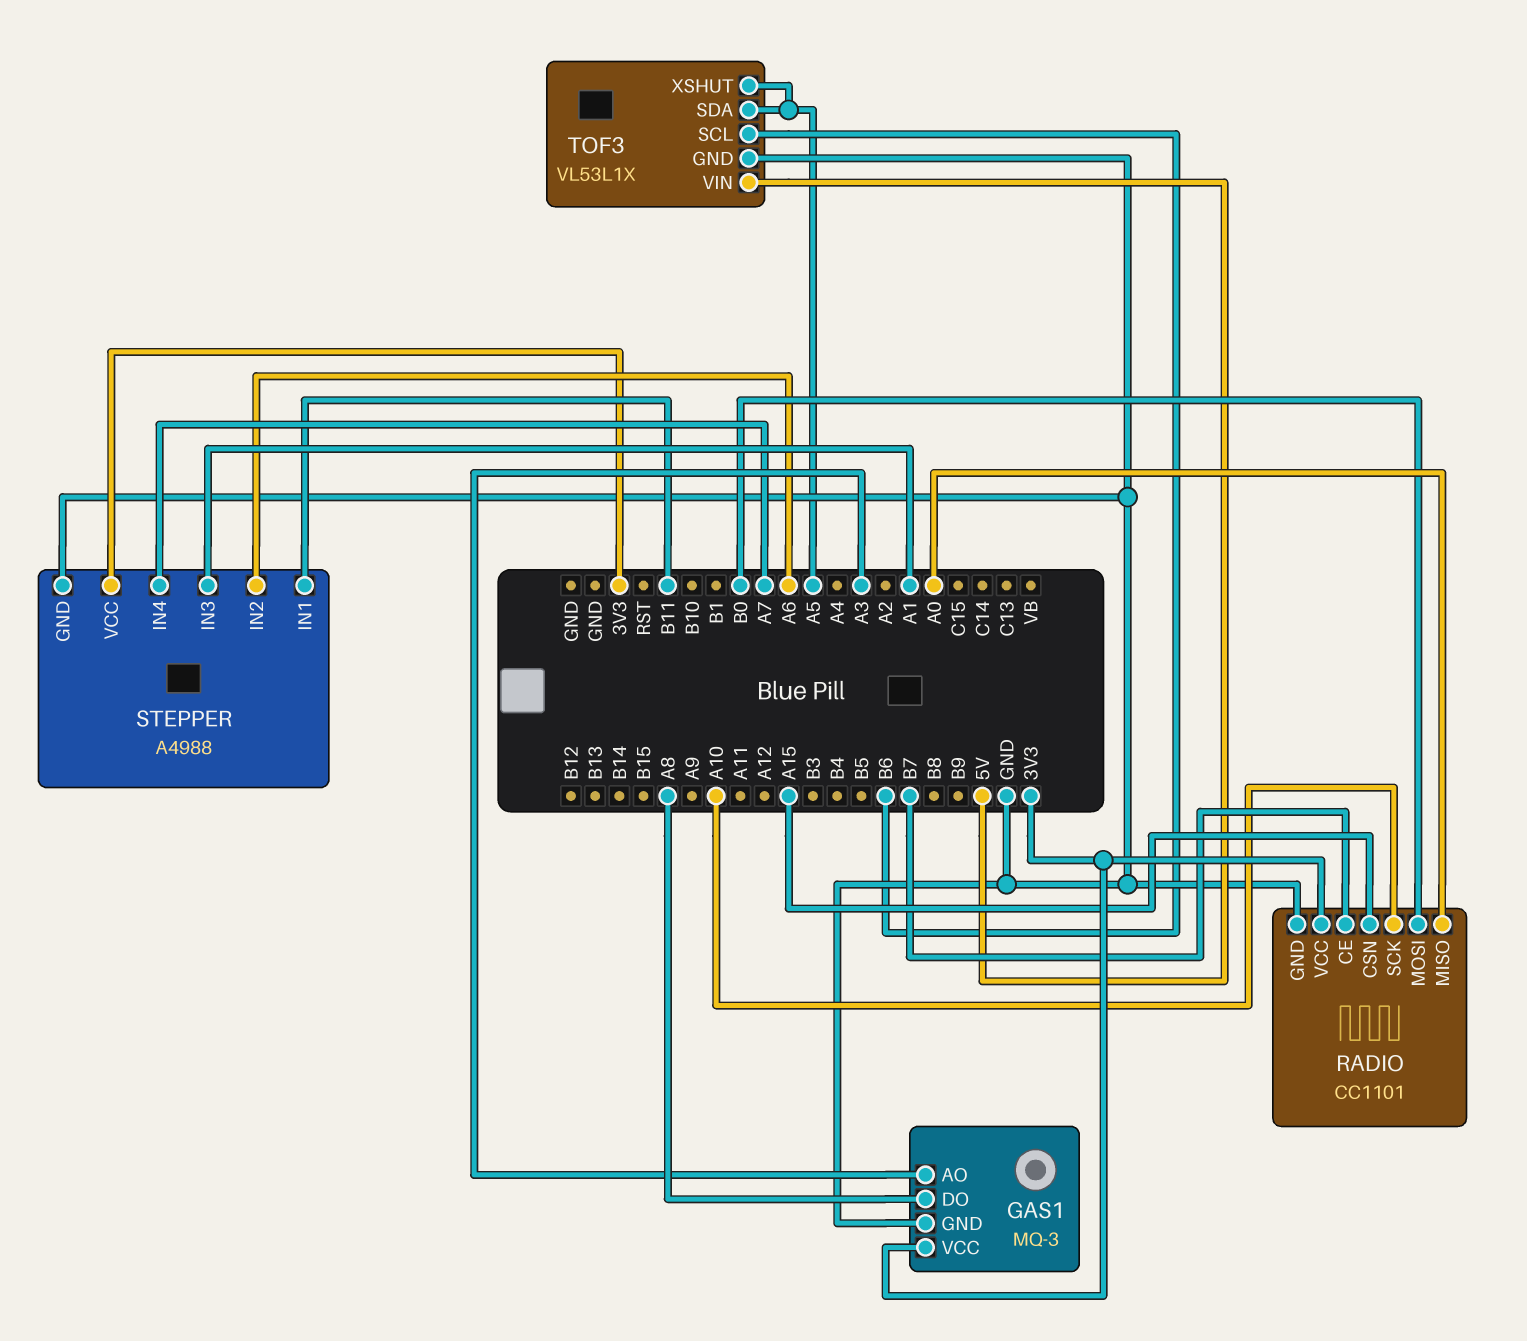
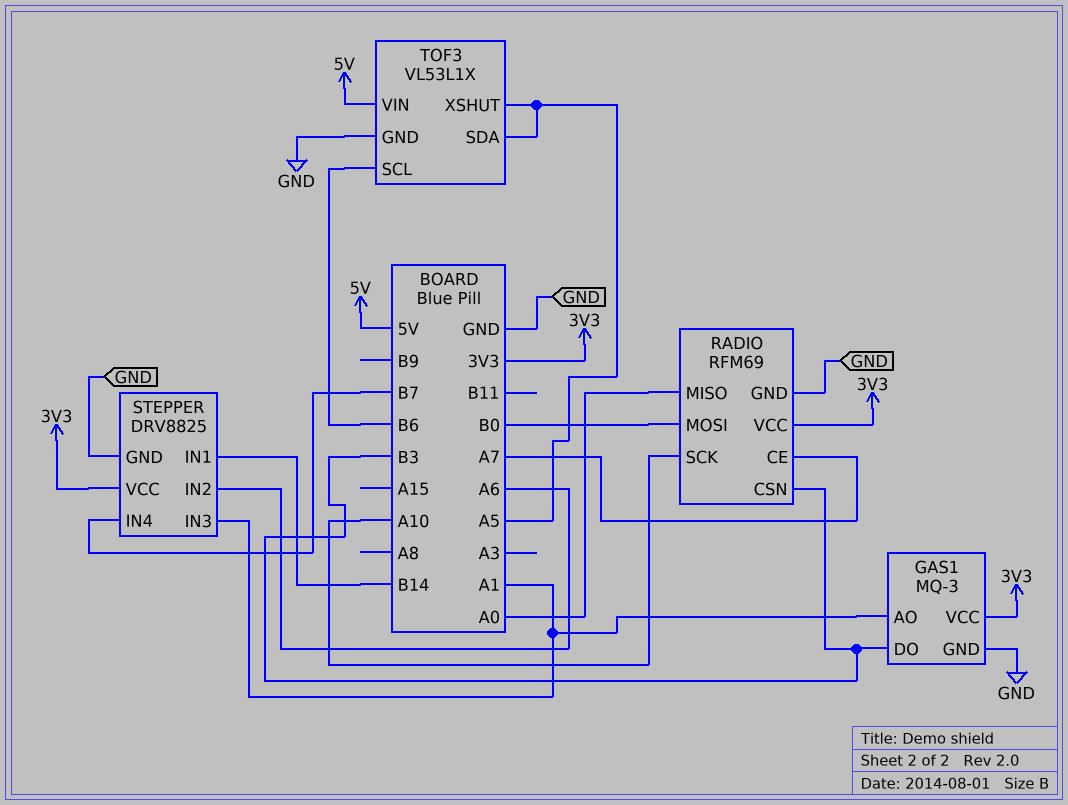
GAS1 pin AO: A3 -> A1
GAS1 pin DO: A8 -> B3
RADIO: CC1101 -> RFM69
RADIO pin CE: B7 -> A7
RADIO pin CSN: A15 -> B3
STEPPER: A4988 -> DRV8825
STEPPER pin IN1: B11 -> B14
STEPPER pin IN4: A7 -> B7

